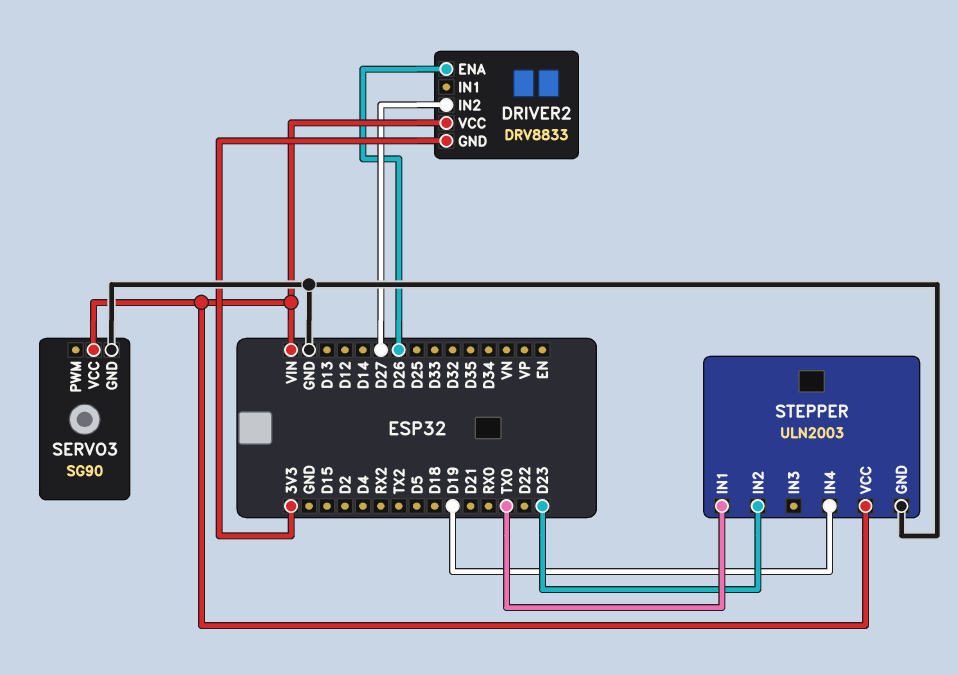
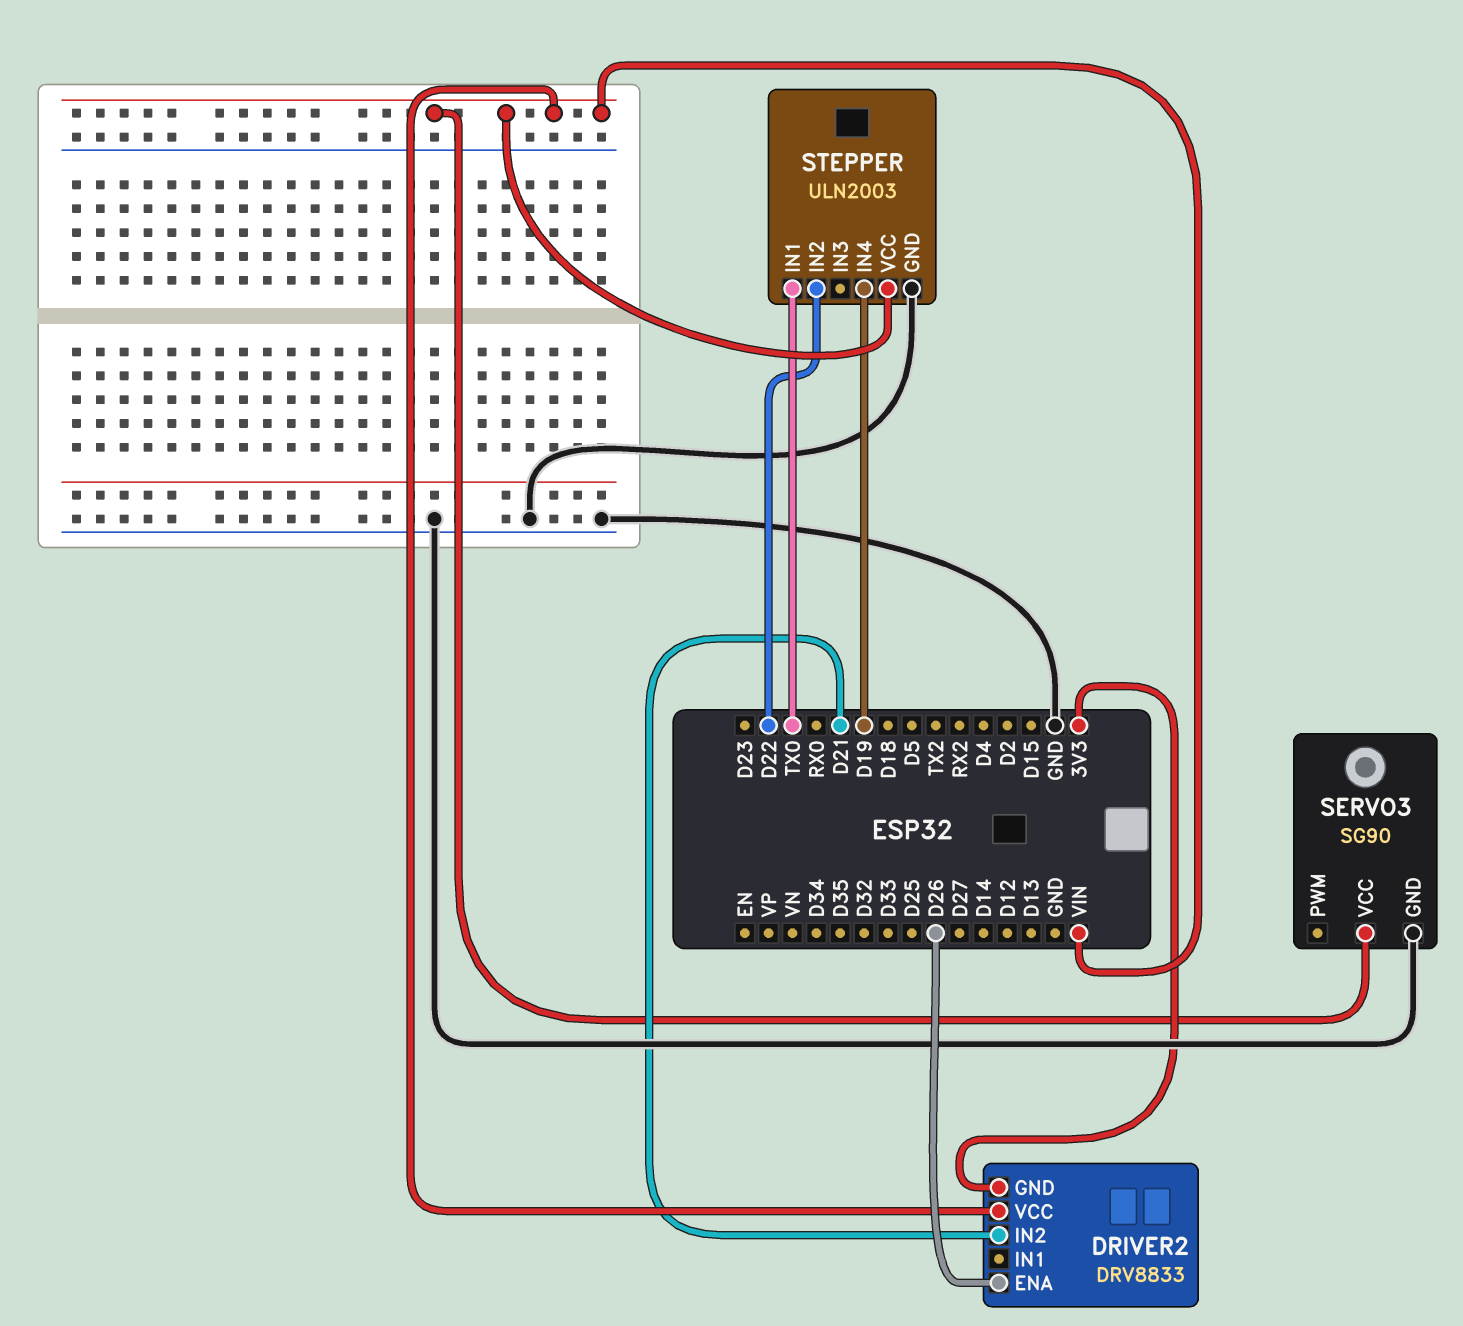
DRIVER2 pin IN2: D27 -> D21
STEPPER pin IN2: D23 -> D22

